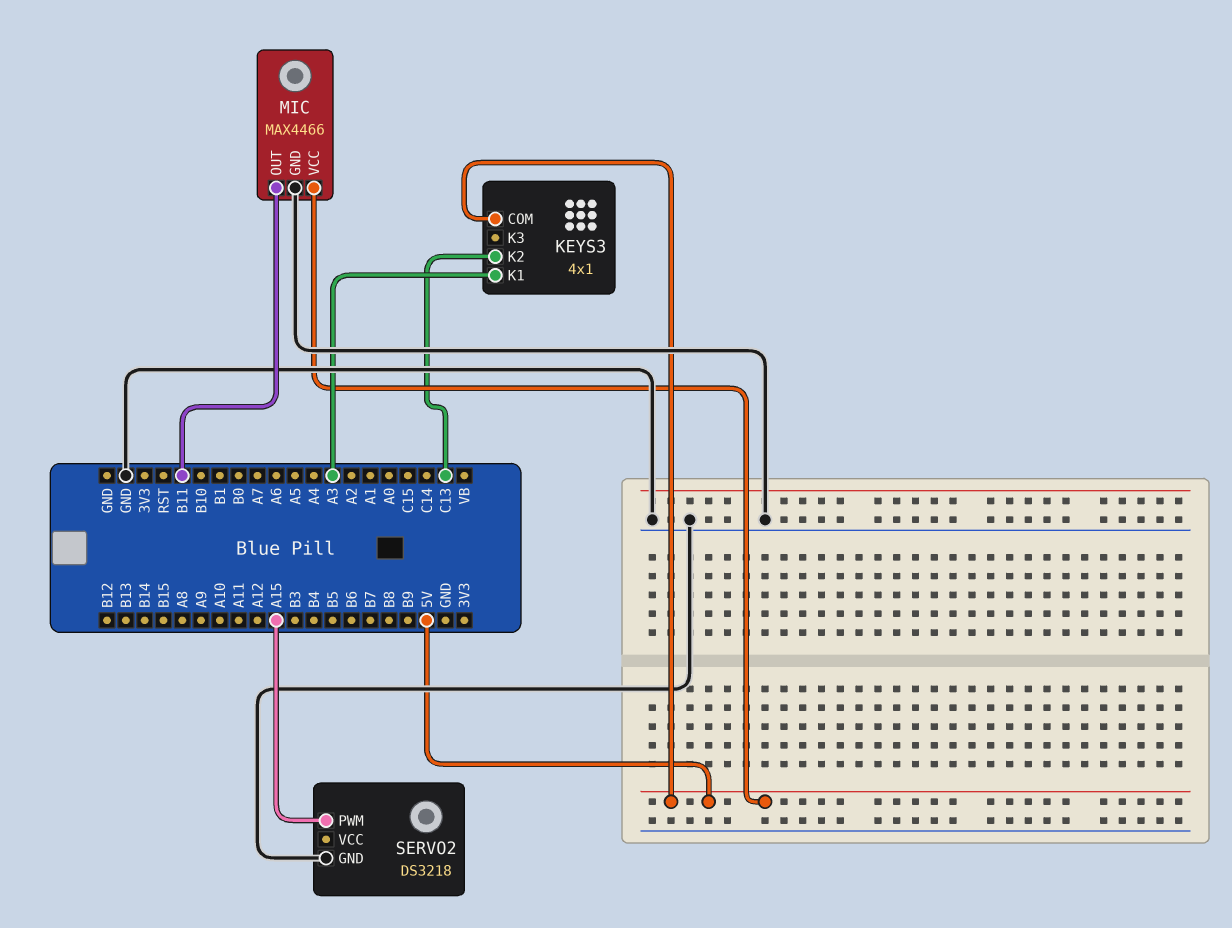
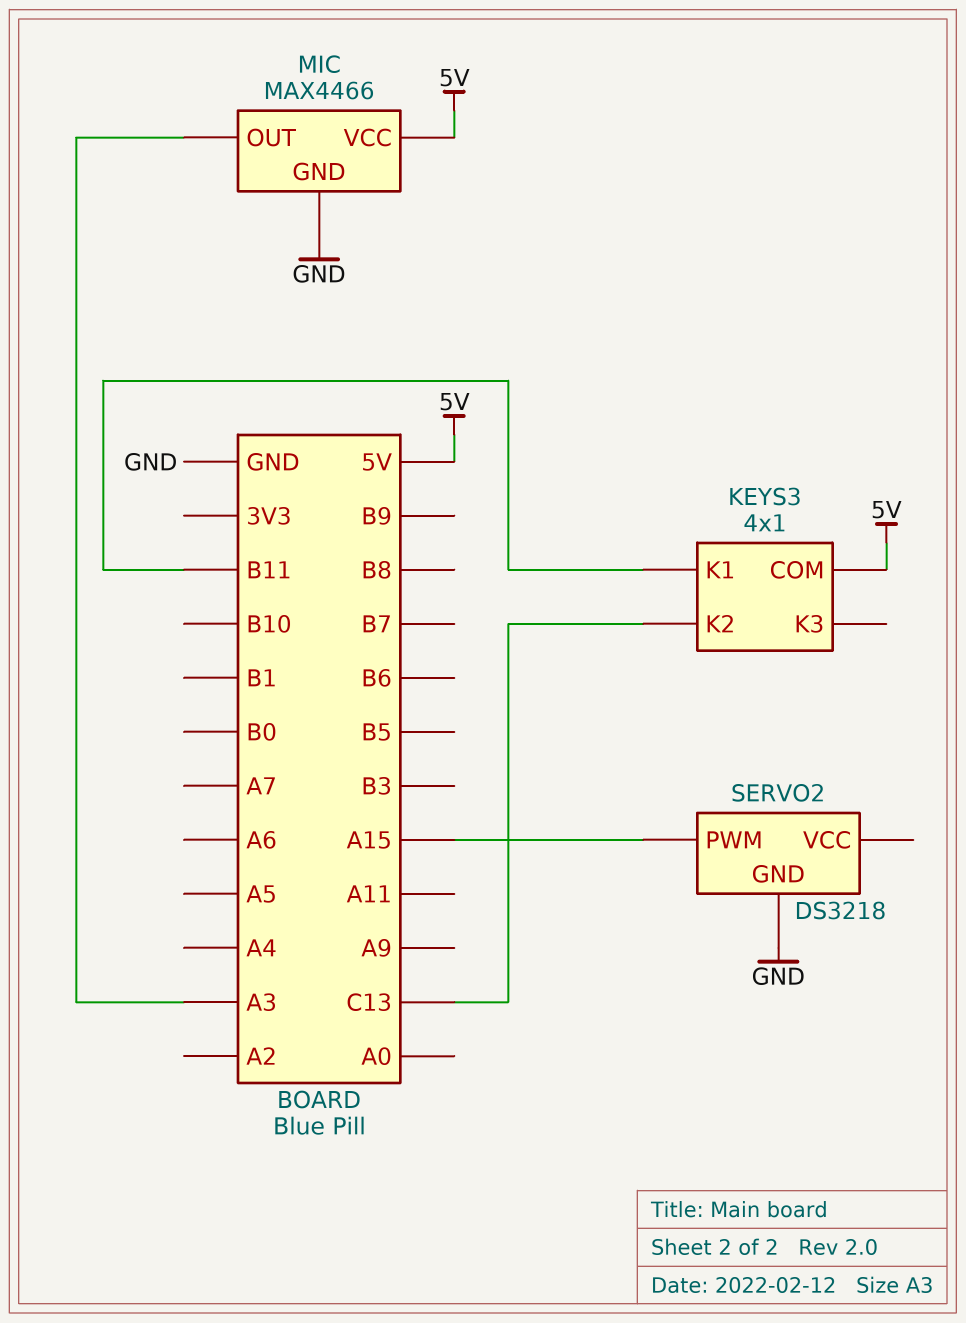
KEYS3 pin K1: A3 -> B11
MIC pin OUT: B11 -> A3

